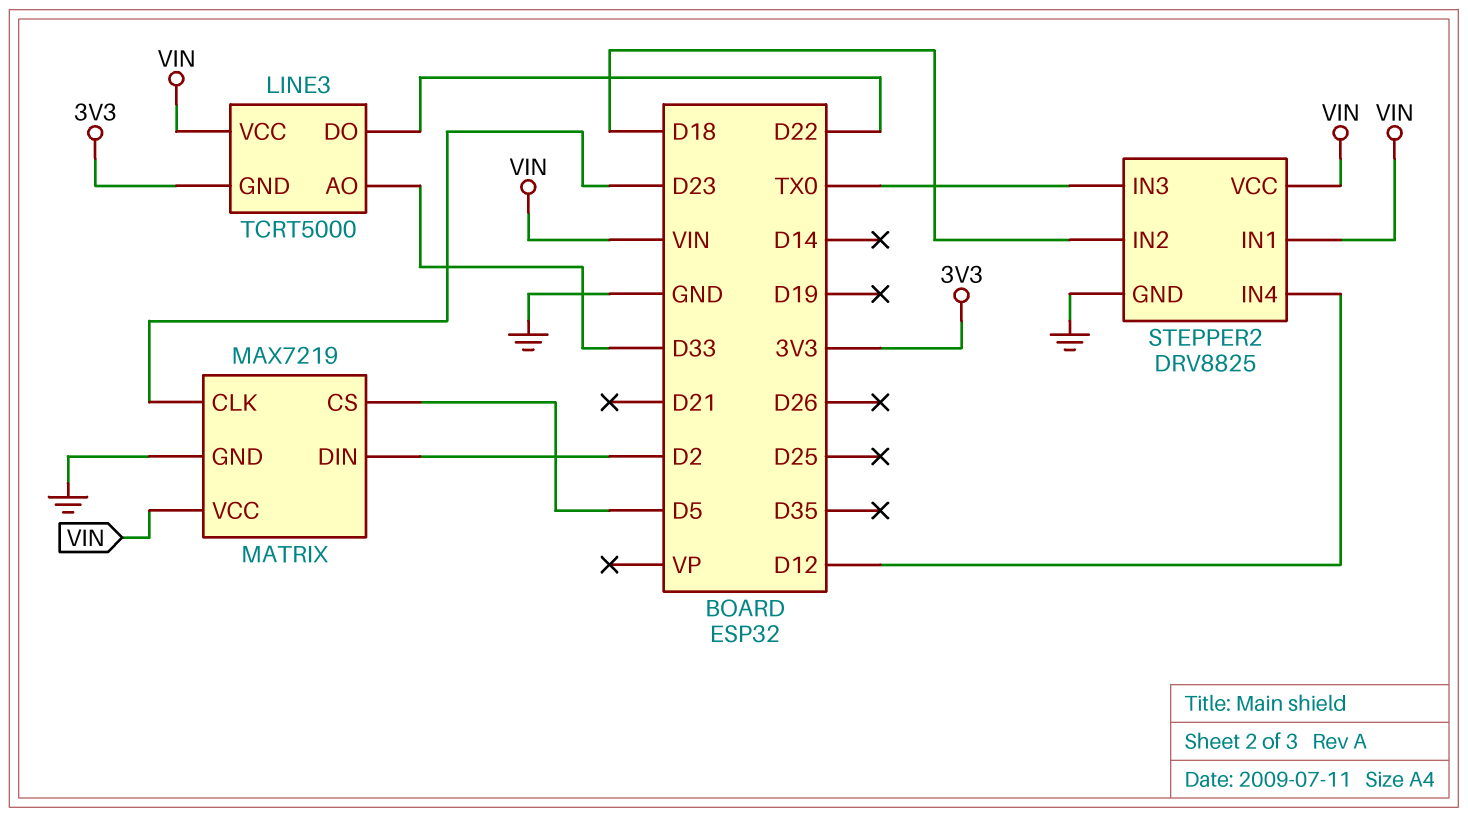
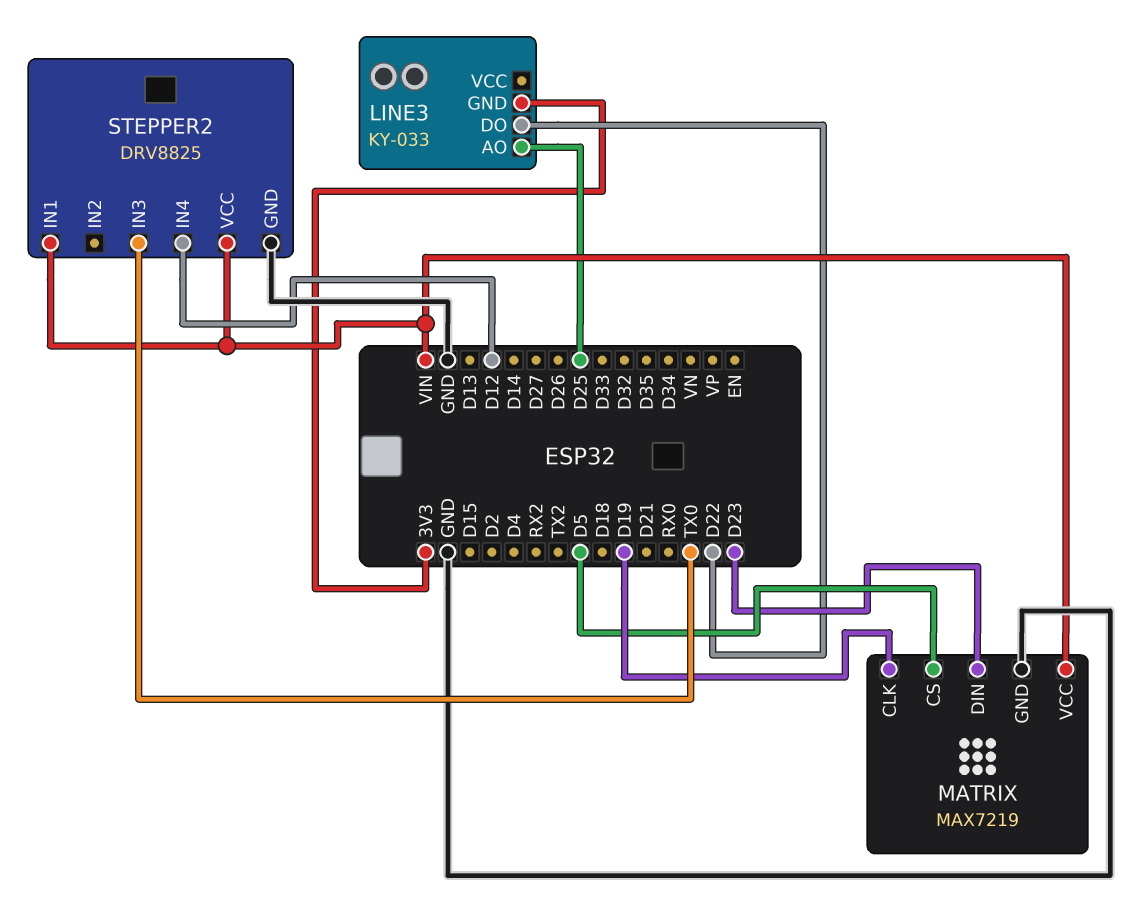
LINE3: TCRT5000 -> KY-033
LINE3 pin AO: D33 -> D25
LINE3 pin VCC: VIN -> none
MATRIX pin CLK: D23 -> D19
MATRIX pin DIN: D2 -> D23
STEPPER2 pin IN2: D18 -> none

